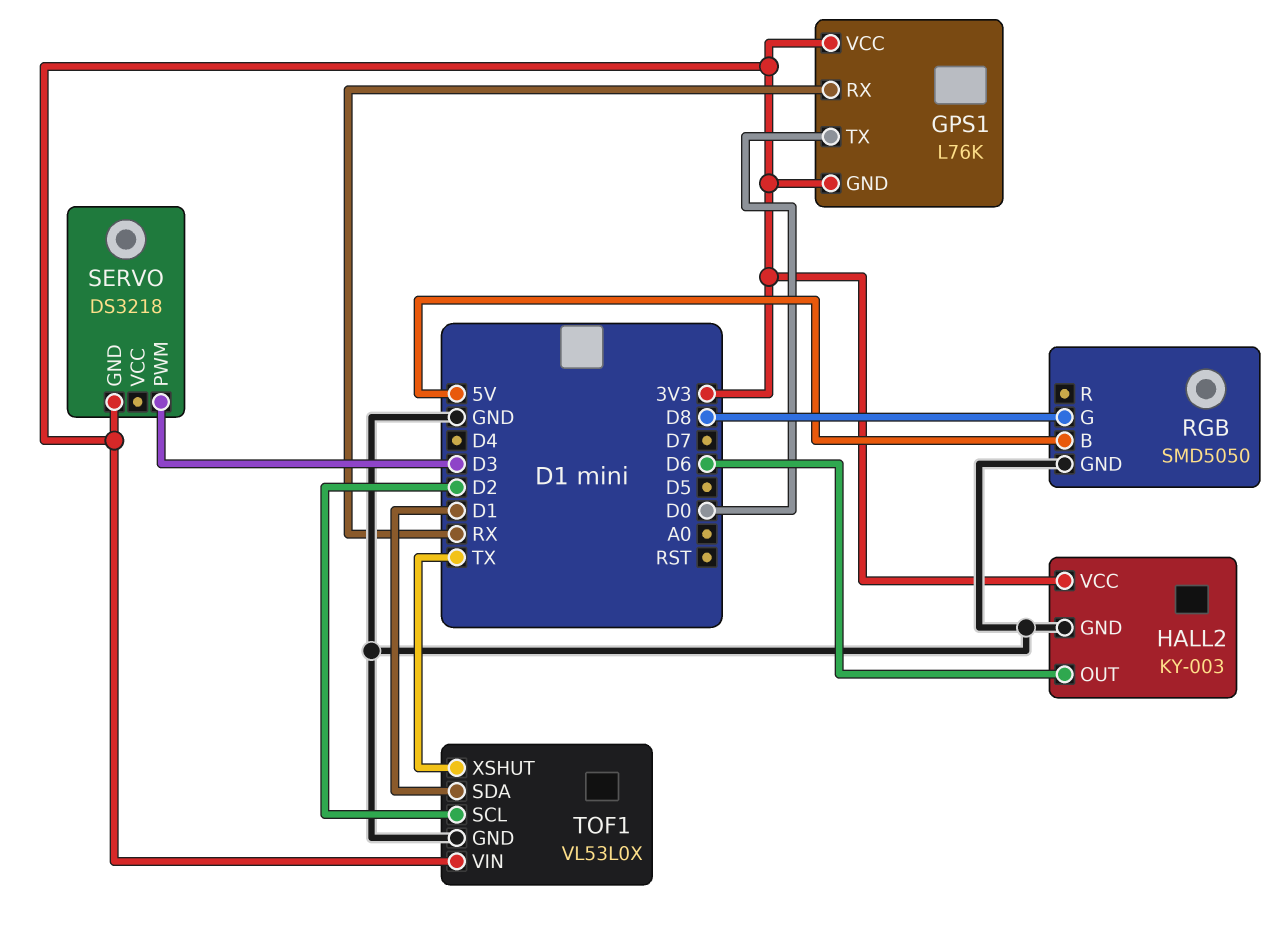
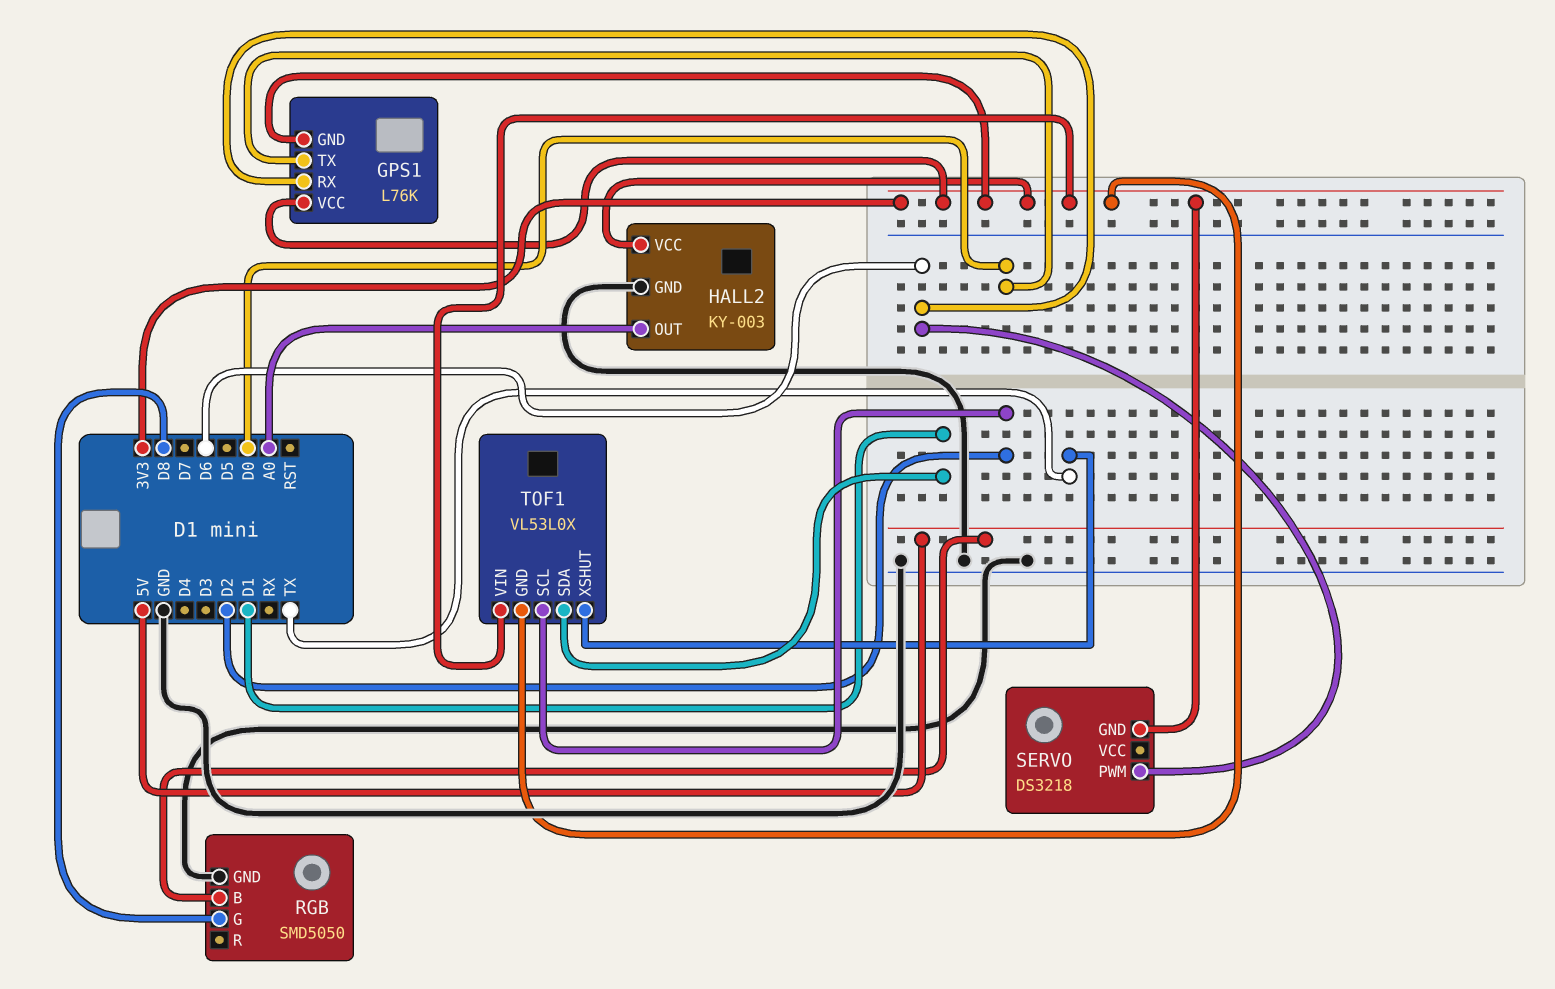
GPS1 pin RX: RX -> D6
HALL2 pin OUT: D6 -> A0
SERVO pin PWM: D3 -> D6
TOF1 pin GND: GND -> 3V3

